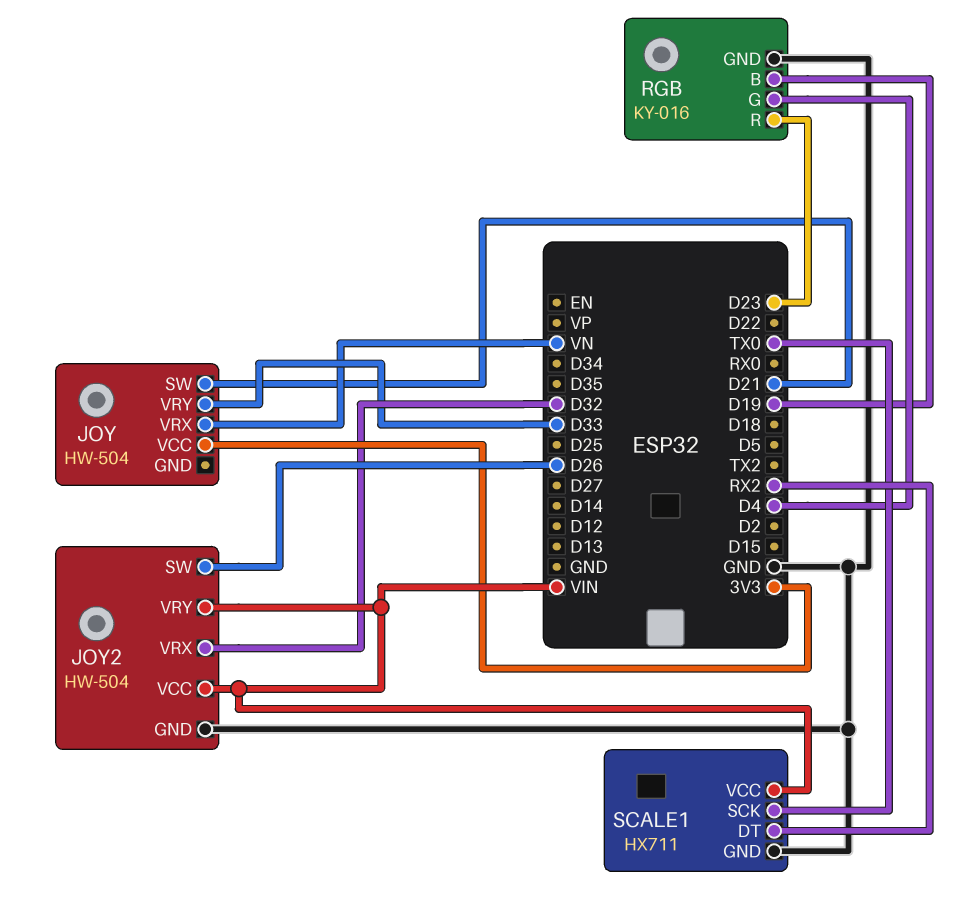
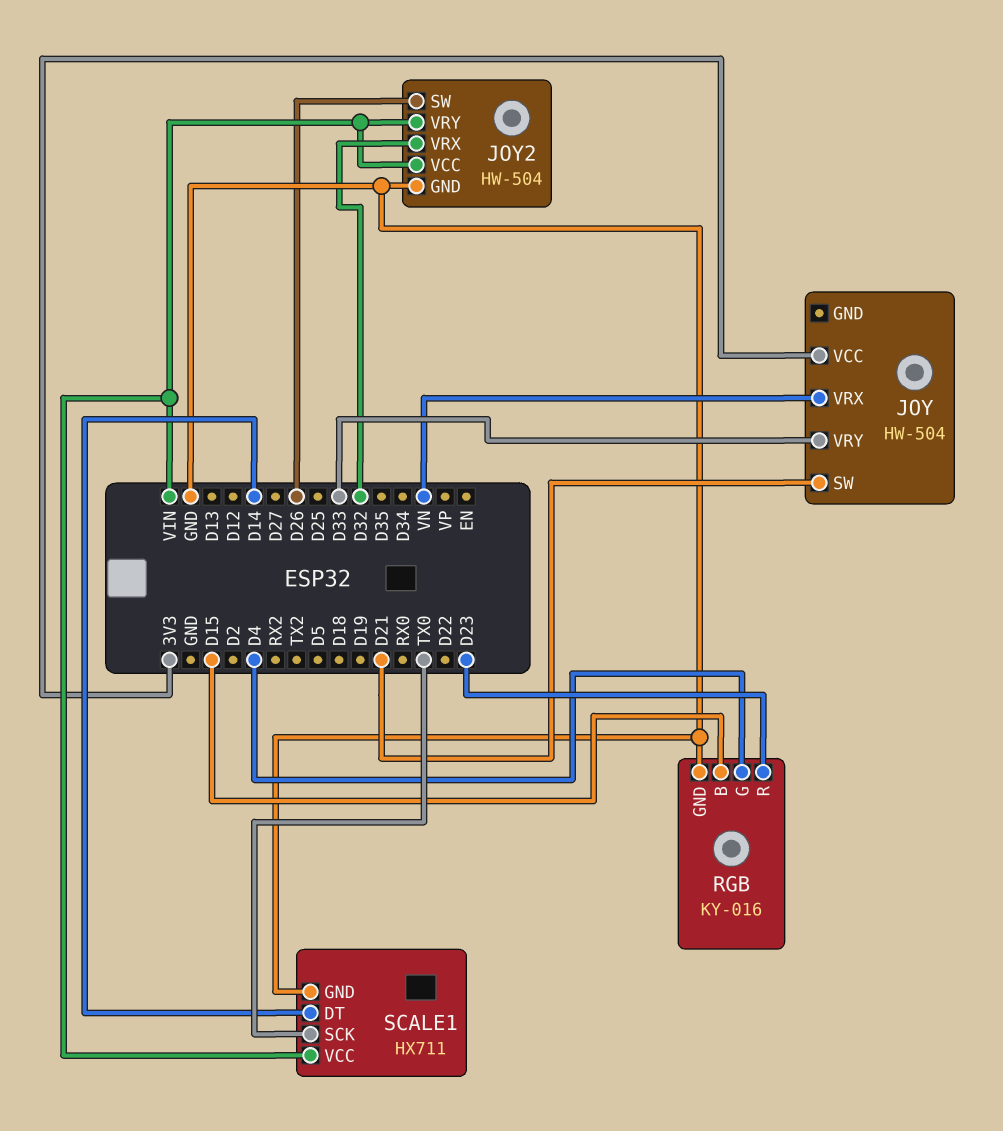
RGB pin B: D19 -> D15
SCALE1 pin DT: RX2 -> D14

